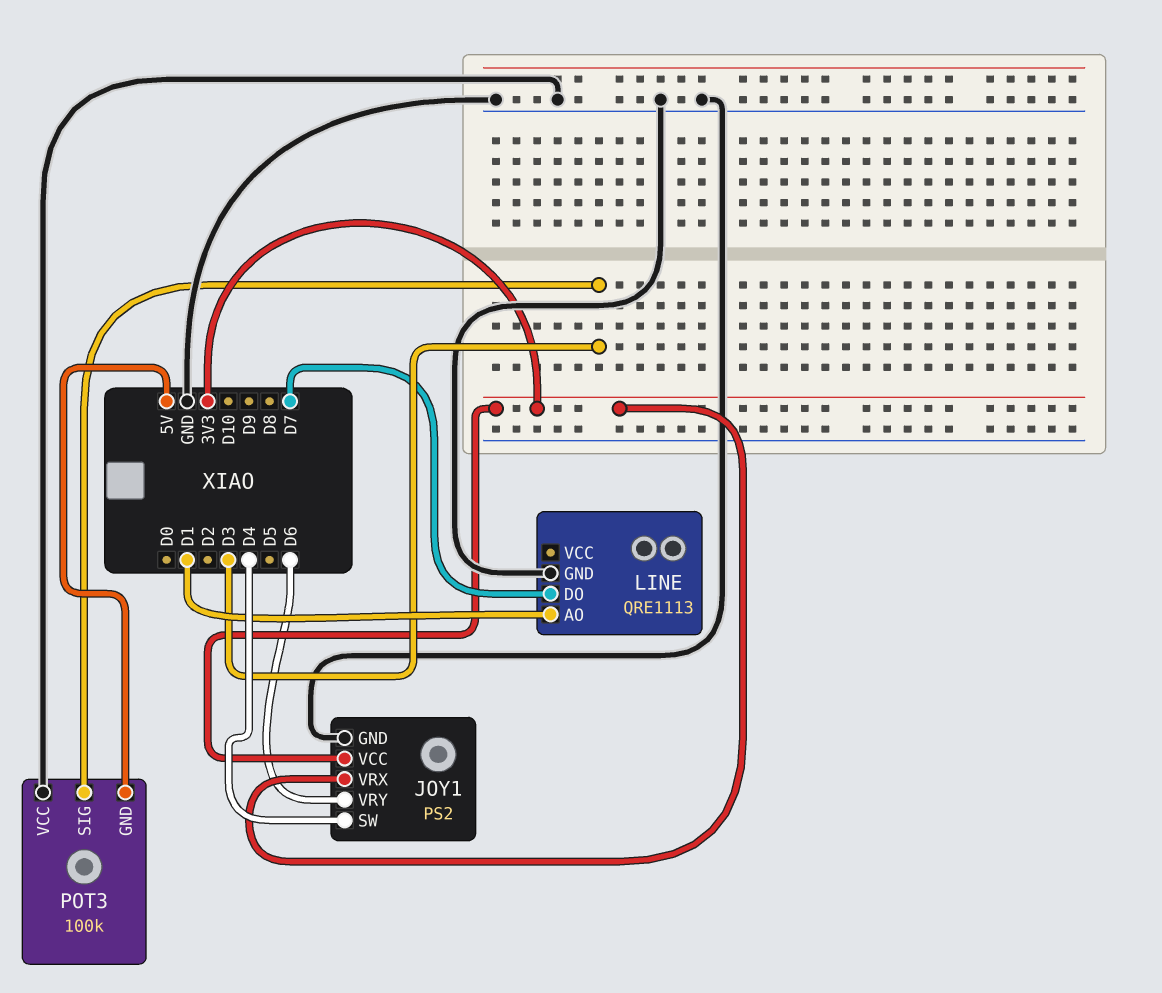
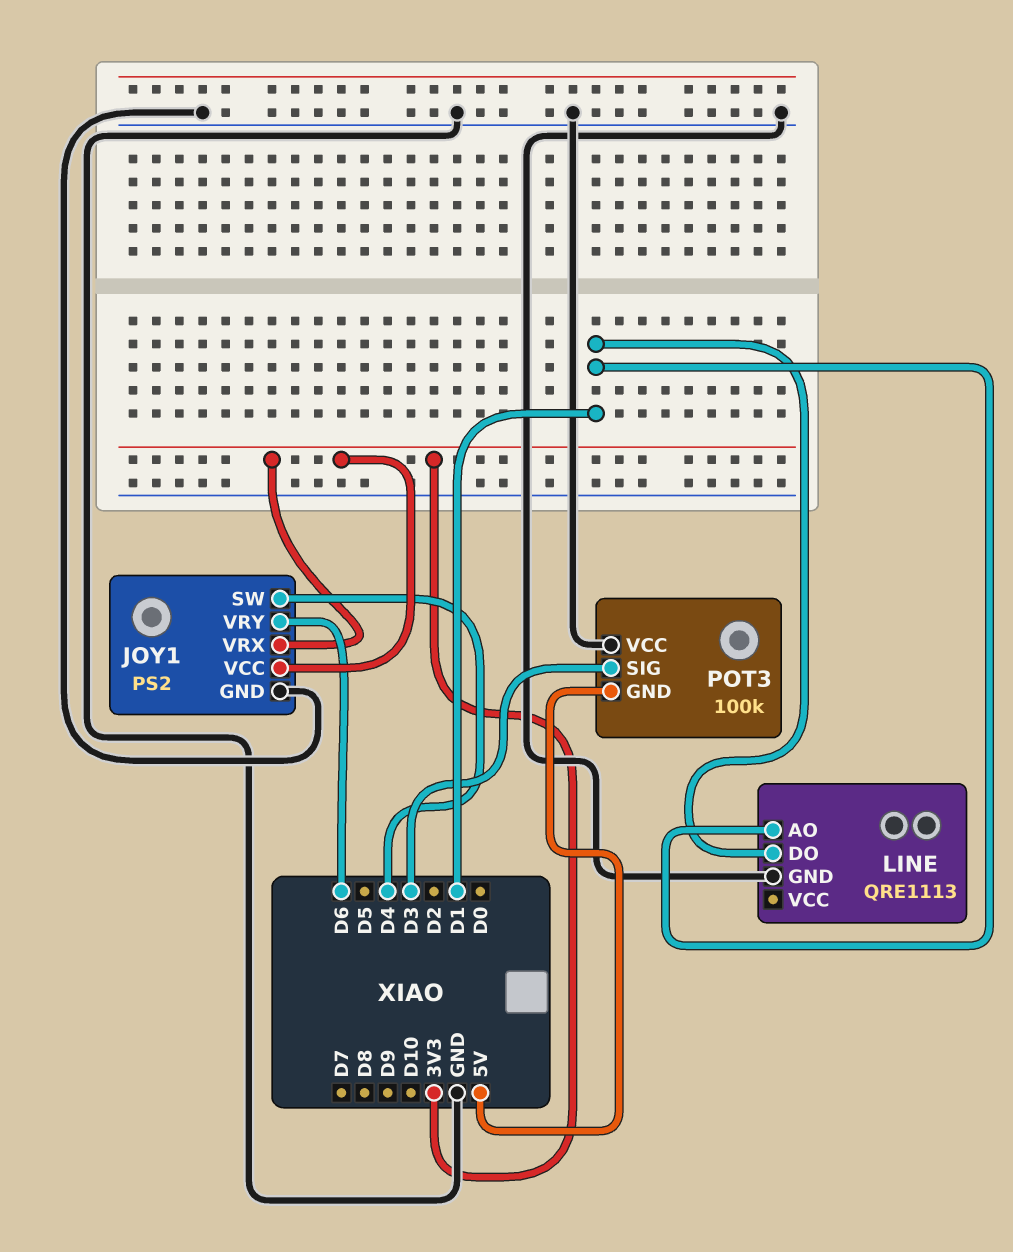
LINE pin DO: D7 -> D1

